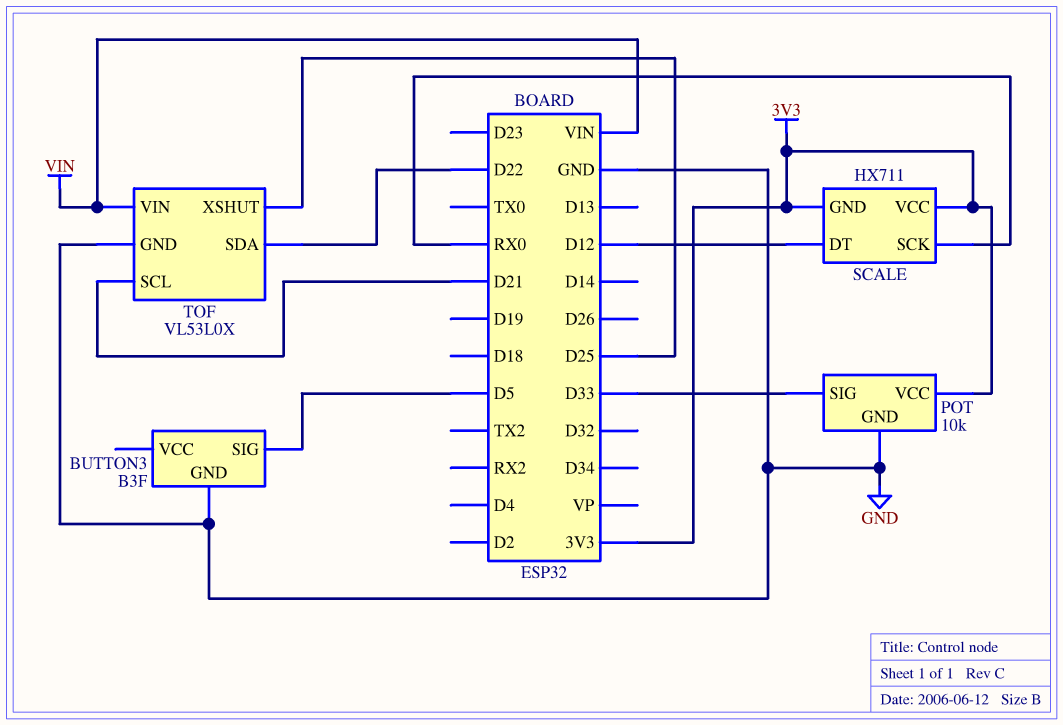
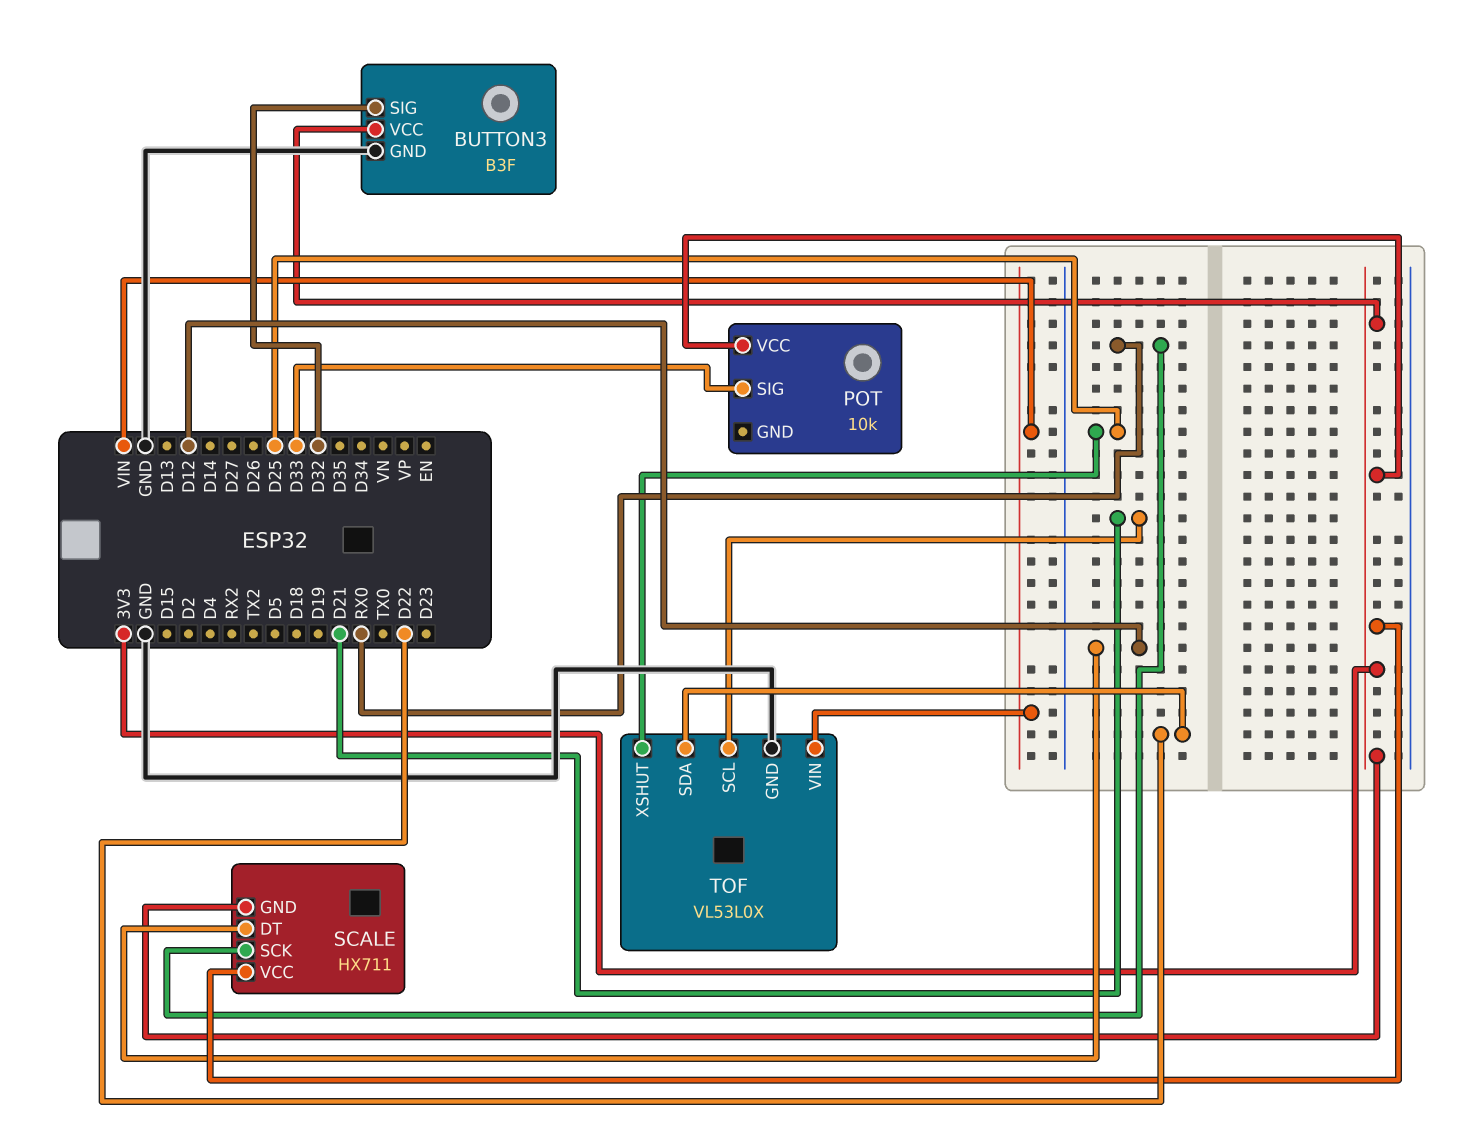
BUTTON3 pin SIG: D5 -> D32
BUTTON3 pin VCC: none -> 3V3
POT pin GND: GND -> none

